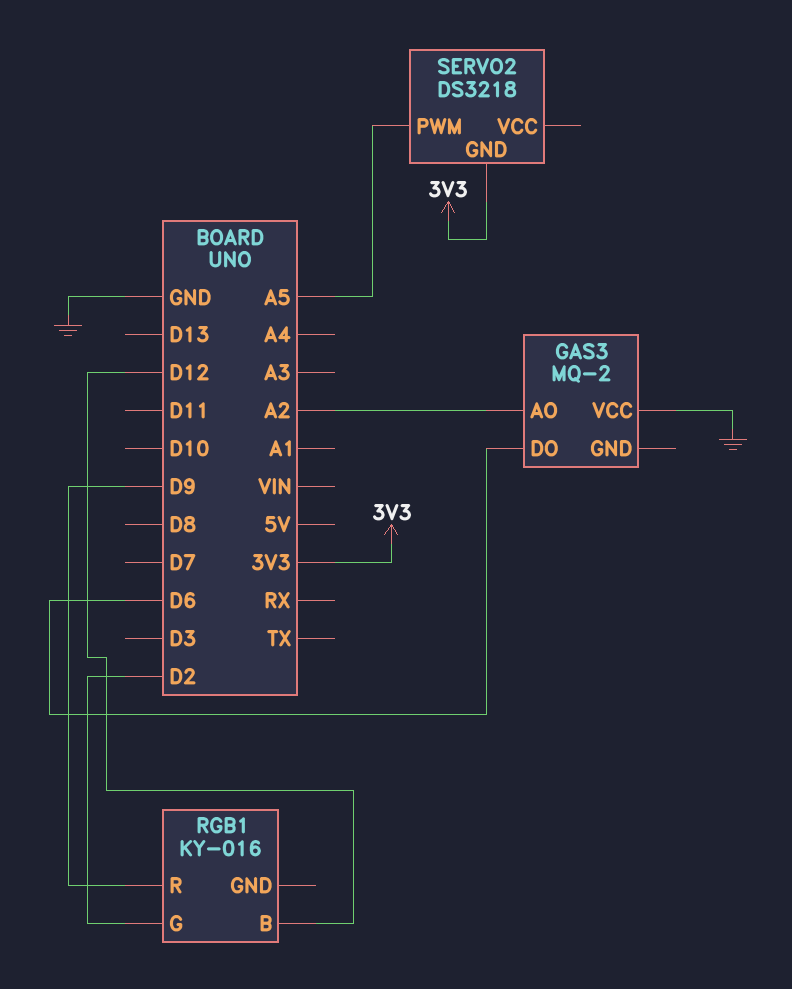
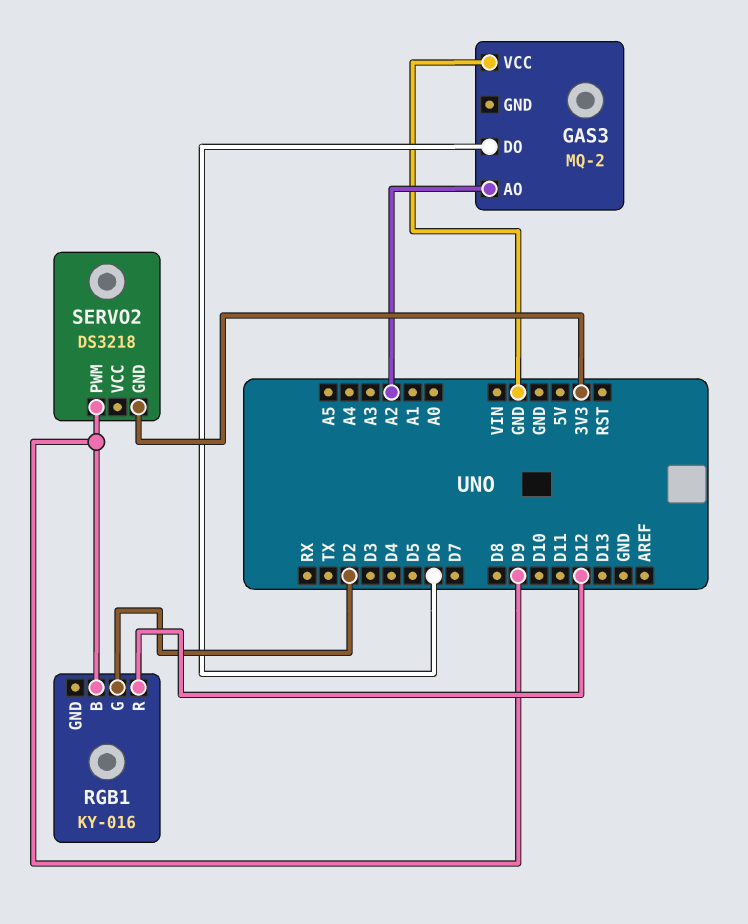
RGB1 pin B: D12 -> D9
RGB1 pin R: D9 -> D12
SERVO2 pin PWM: A5 -> D9

